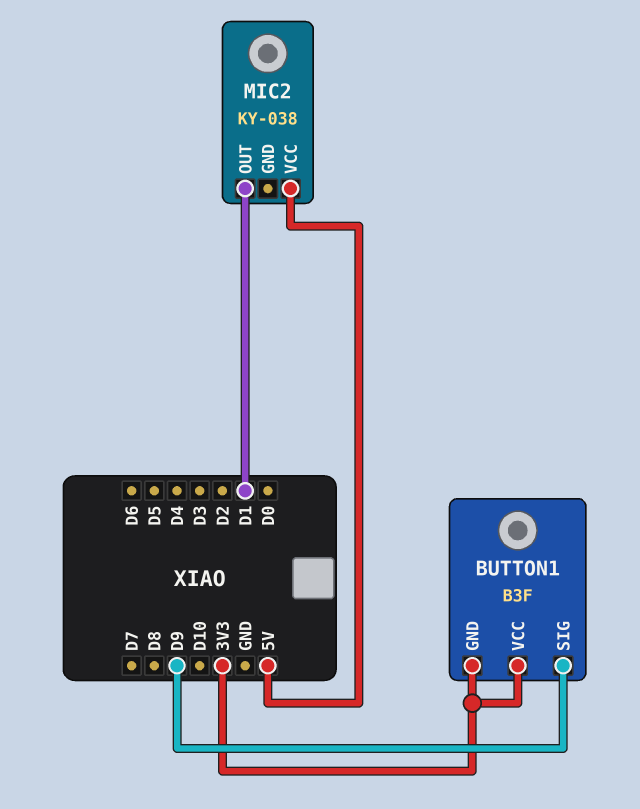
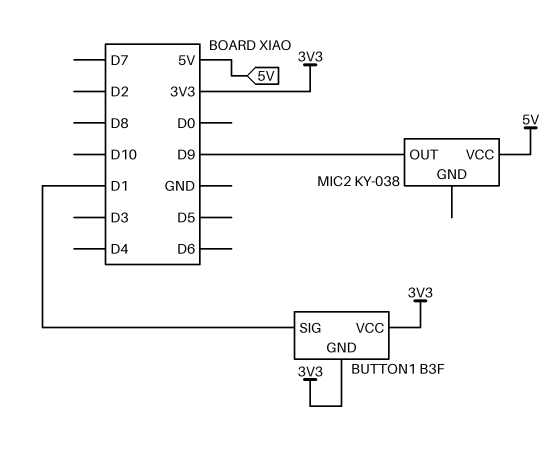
BUTTON1 pin SIG: D9 -> D1
MIC2 pin OUT: D1 -> D9

